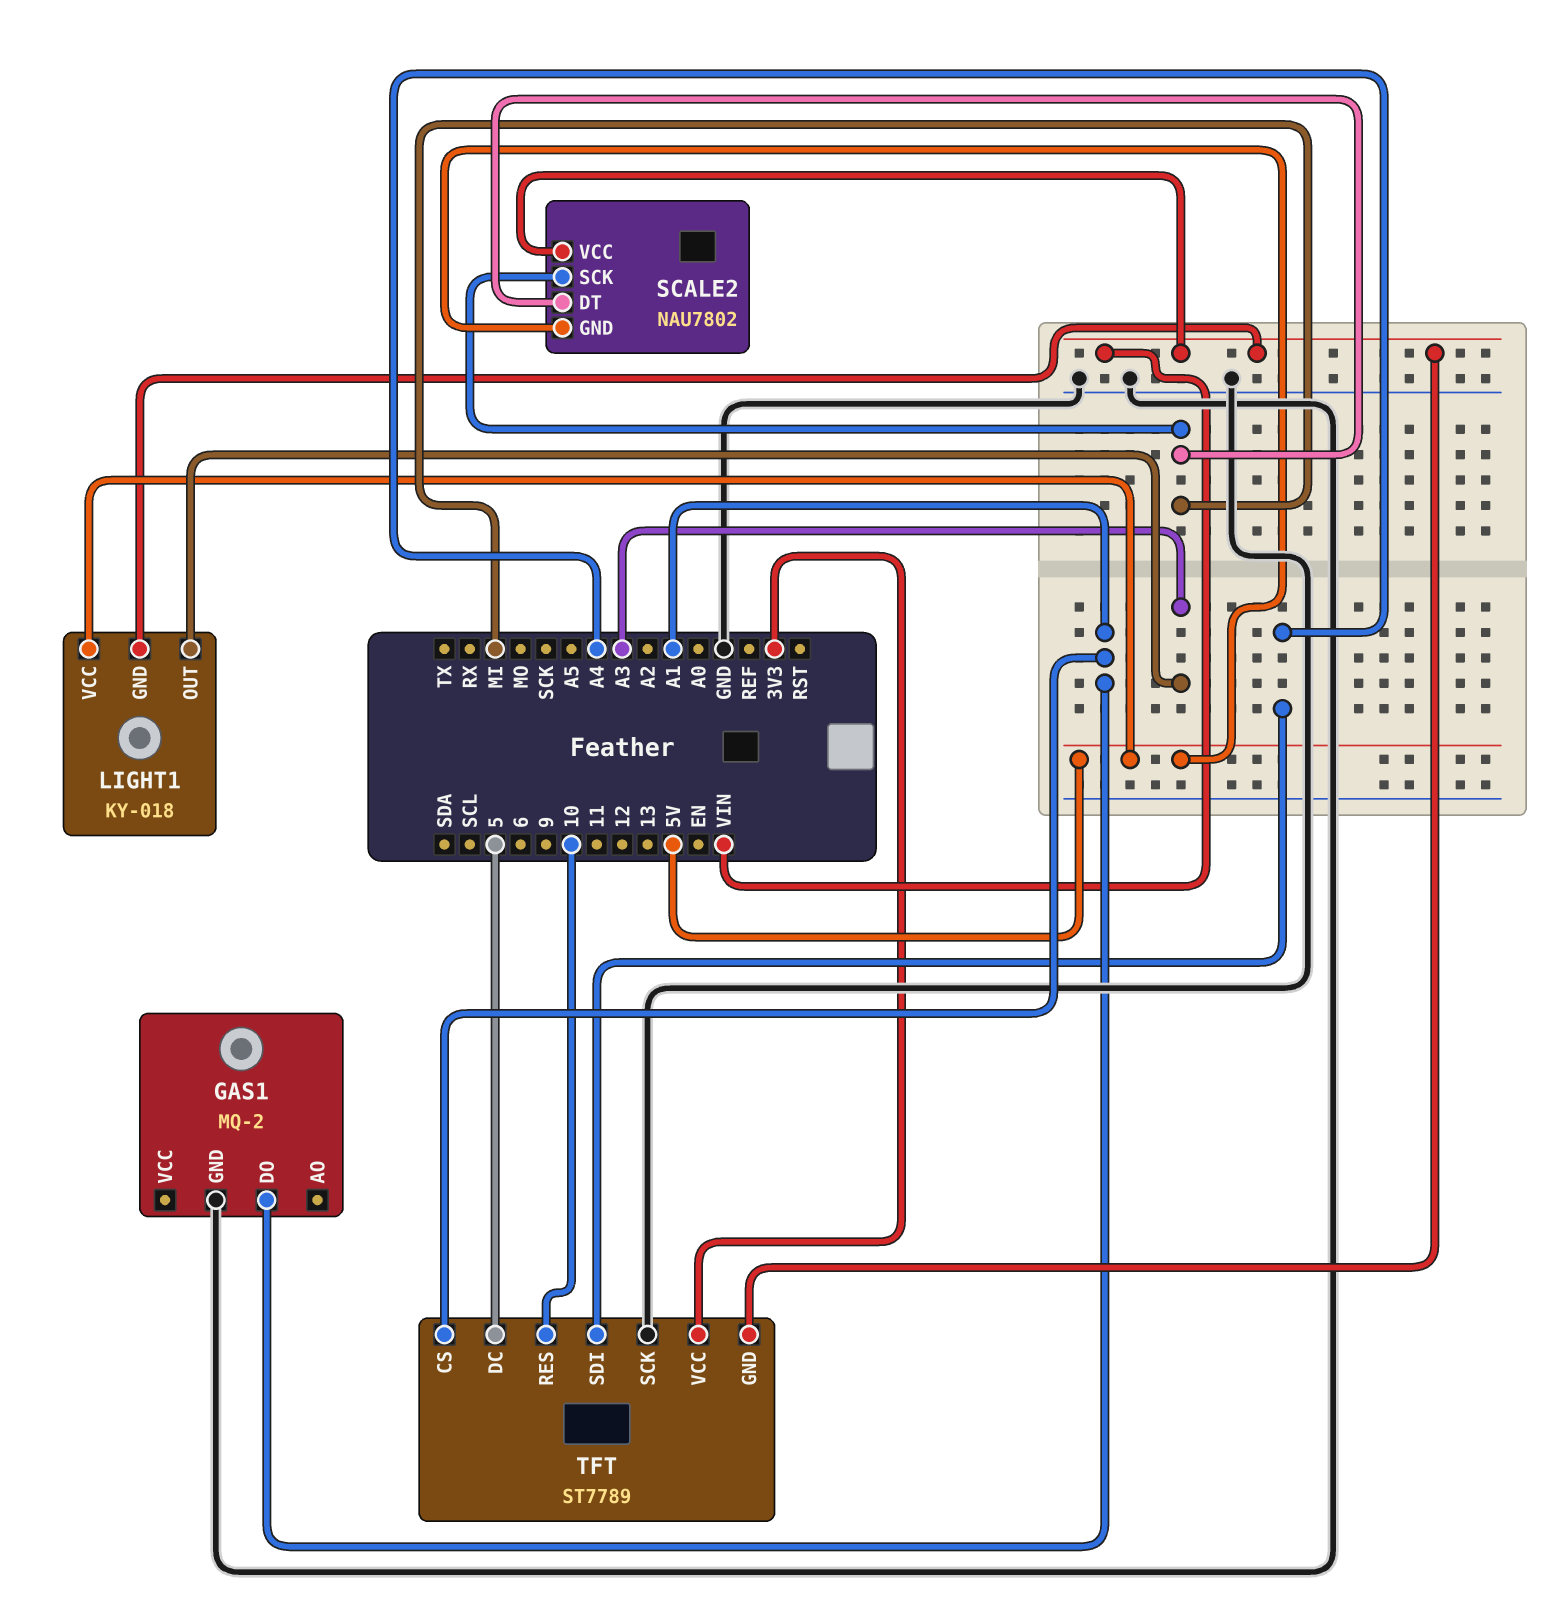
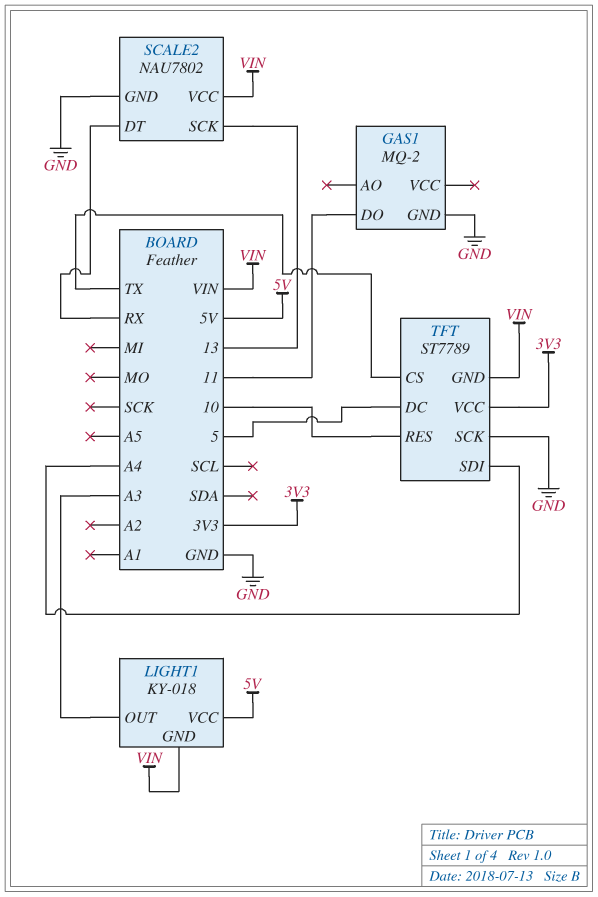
GAS1 pin DO: A1 -> 11
SCALE2 pin DT: MI -> RX
SCALE2 pin GND: 5V -> GND
SCALE2 pin SCK: MI -> 13
TFT pin CS: A1 -> TX

